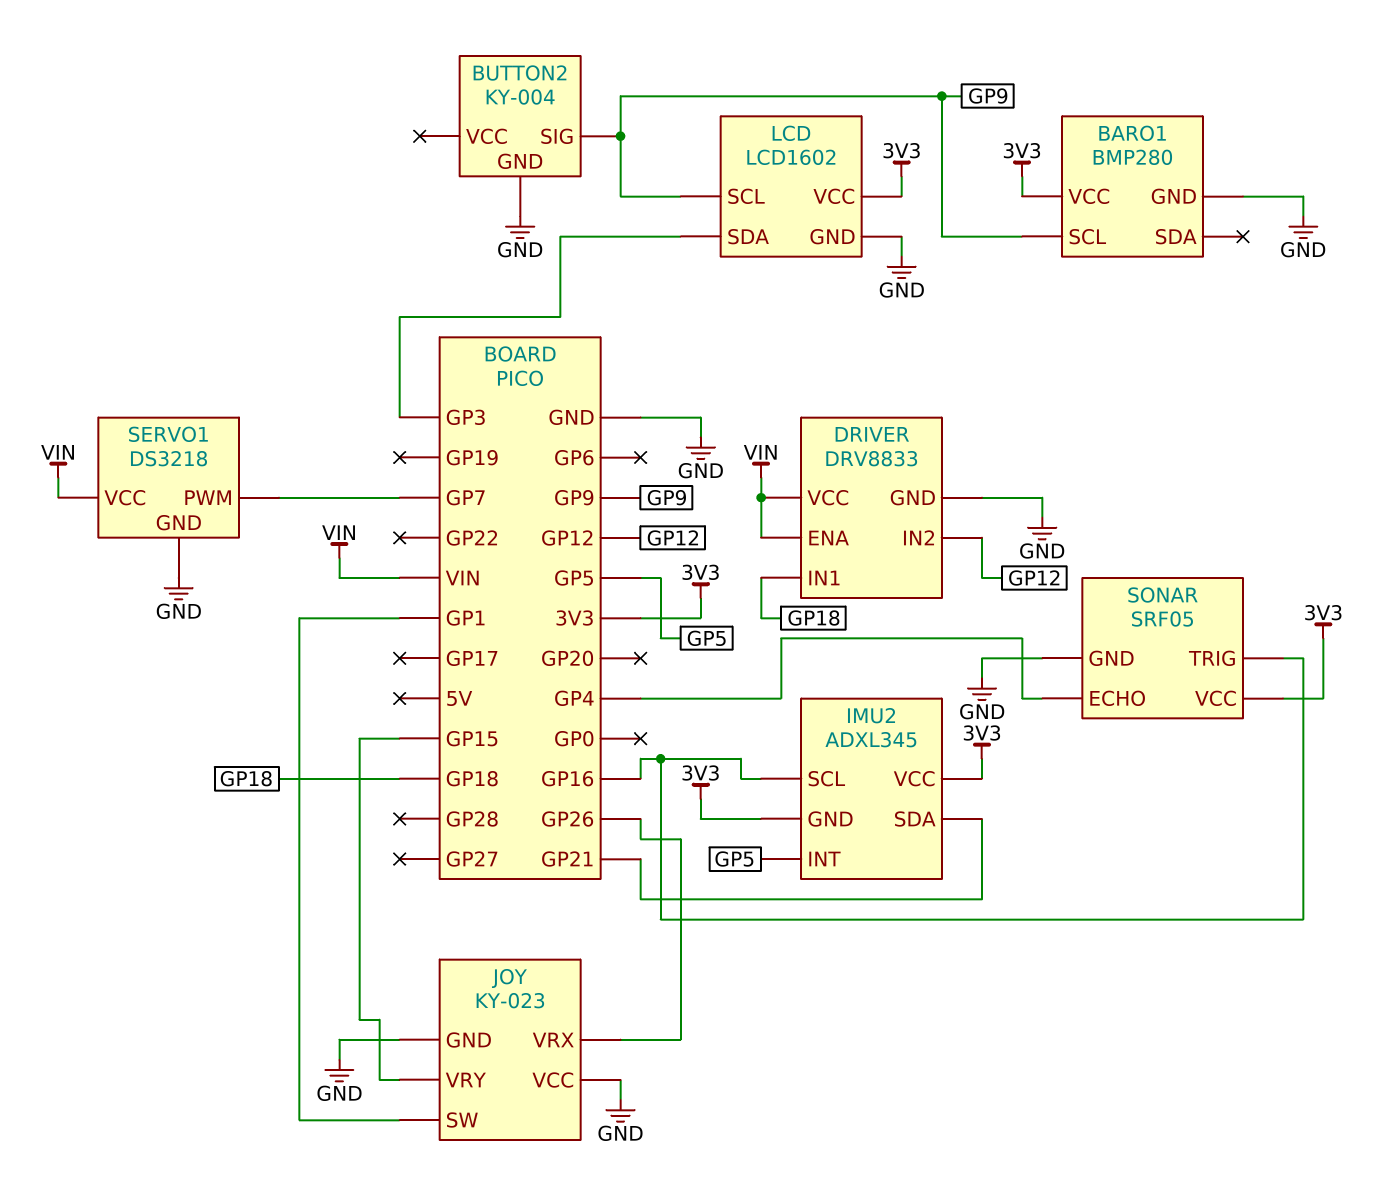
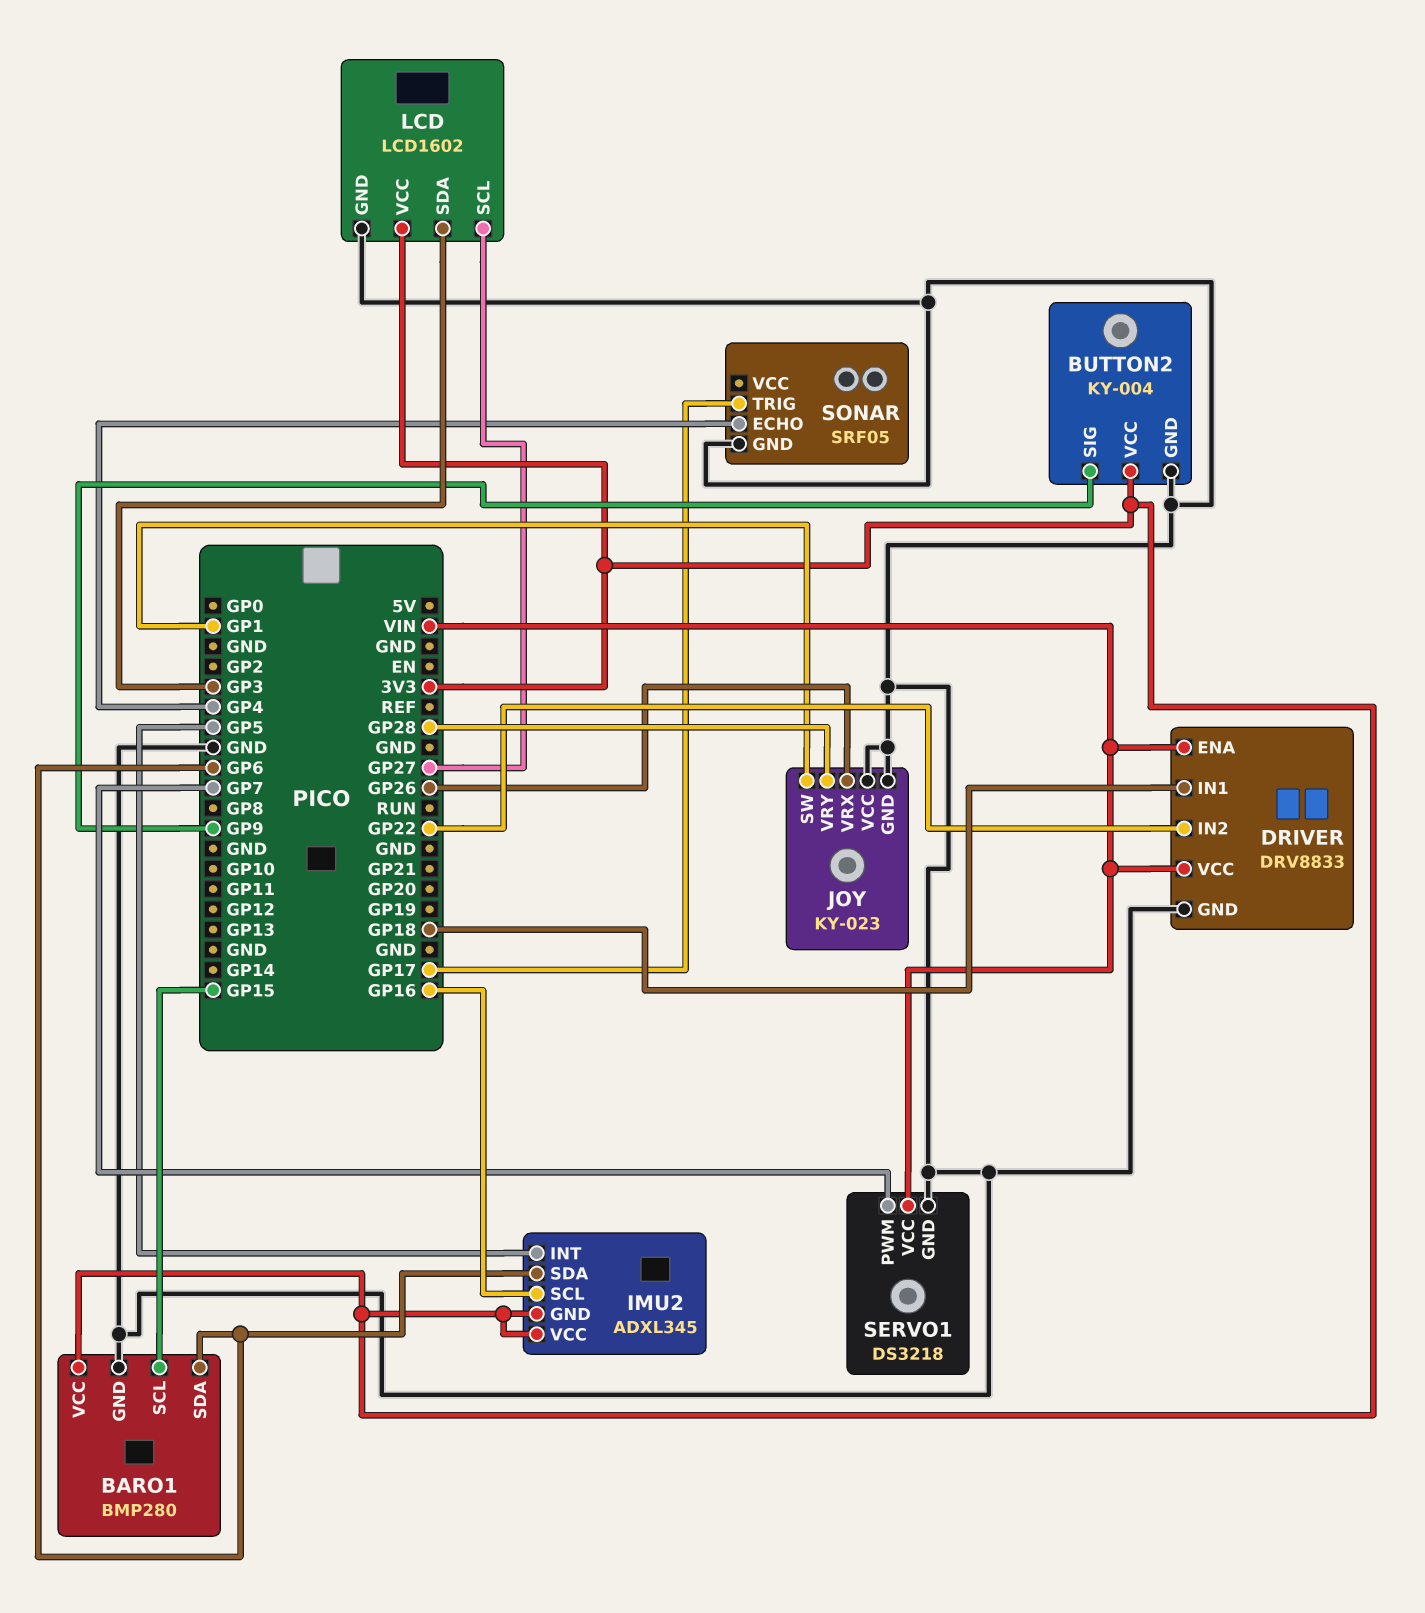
BARO1 pin SCL: GP9 -> GP15
BARO1 pin SDA: none -> GP6
BUTTON2 pin VCC: none -> 3V3
DRIVER pin IN2: GP12 -> GP22
IMU2 pin SDA: GP21 -> GP6
JOY pin VRY: GP15 -> GP28
LCD pin SCL: GP9 -> GP27
SONAR pin TRIG: GP16 -> GP17
SONAR pin VCC: 3V3 -> none

